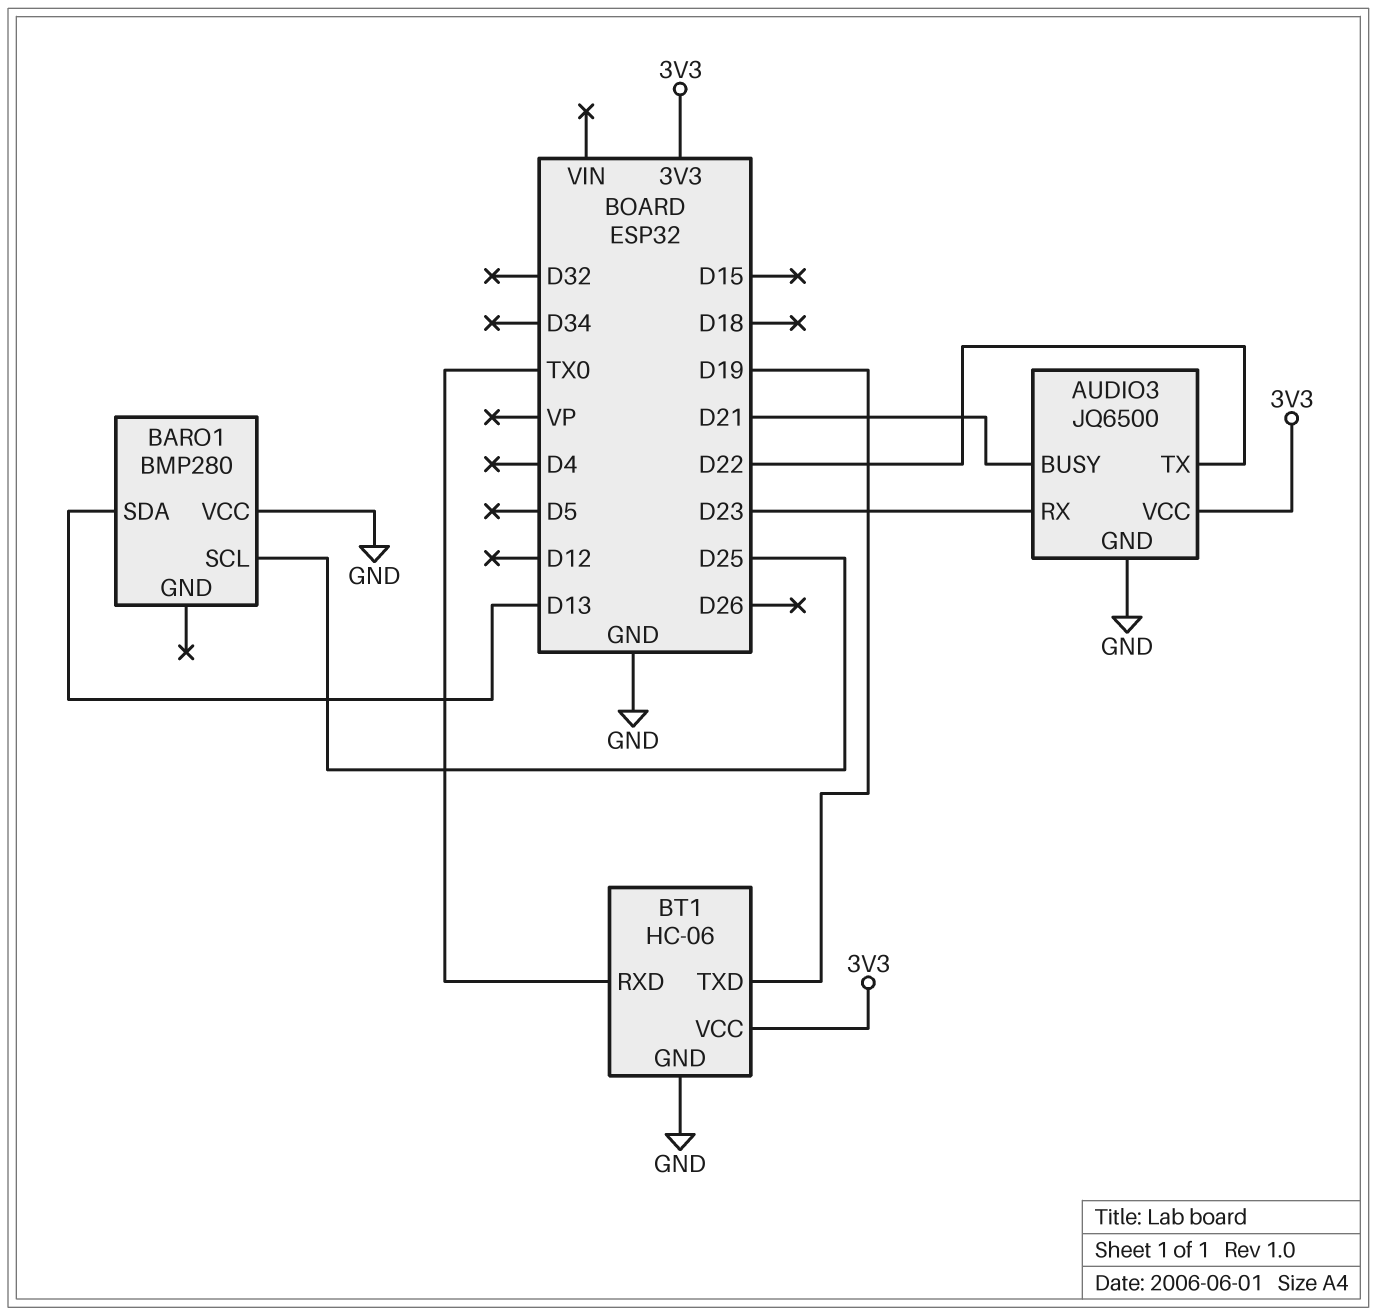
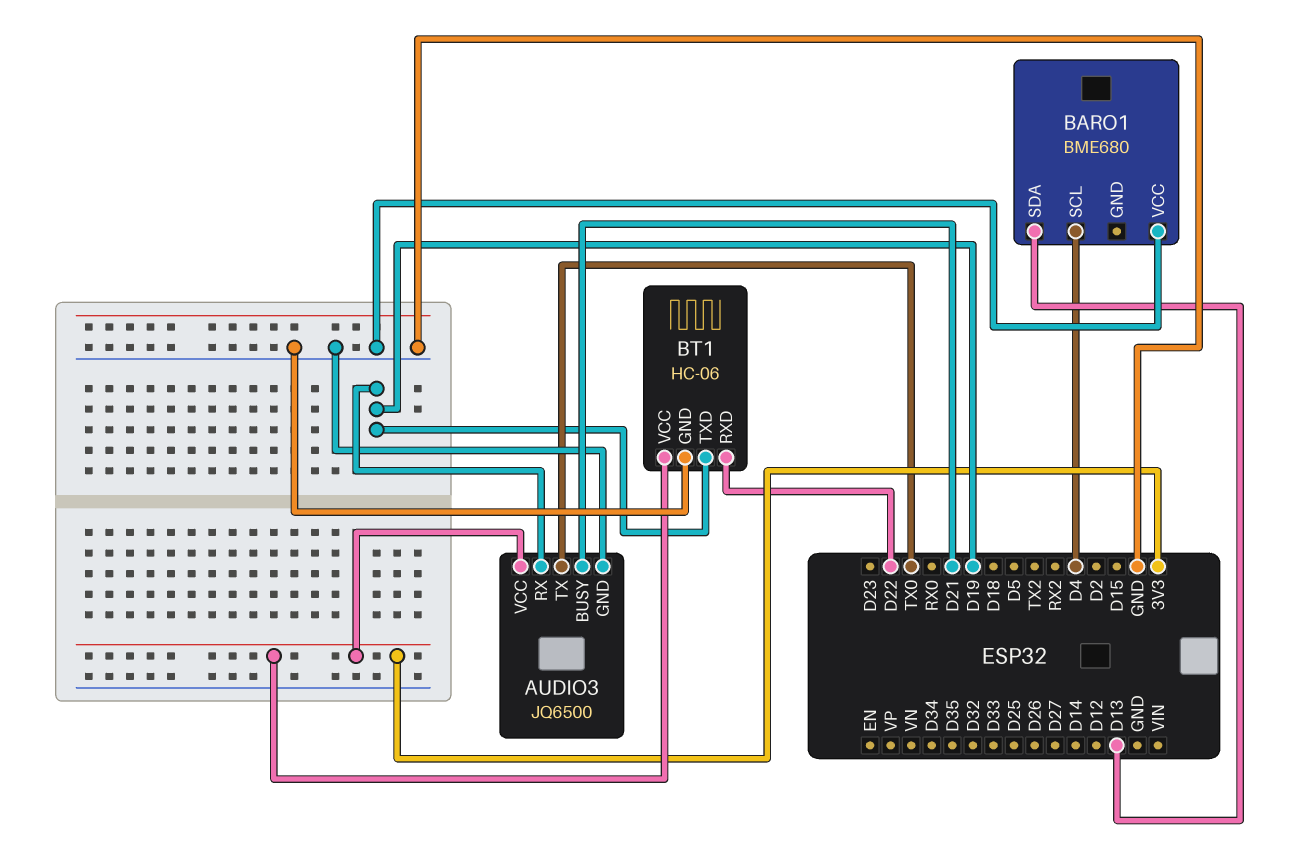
AUDIO3 pin RX: D23 -> D19
AUDIO3 pin TX: D22 -> TX0
BARO1: BMP280 -> BME680
BARO1 pin SCL: D25 -> D4
BT1 pin RXD: TX0 -> D22

